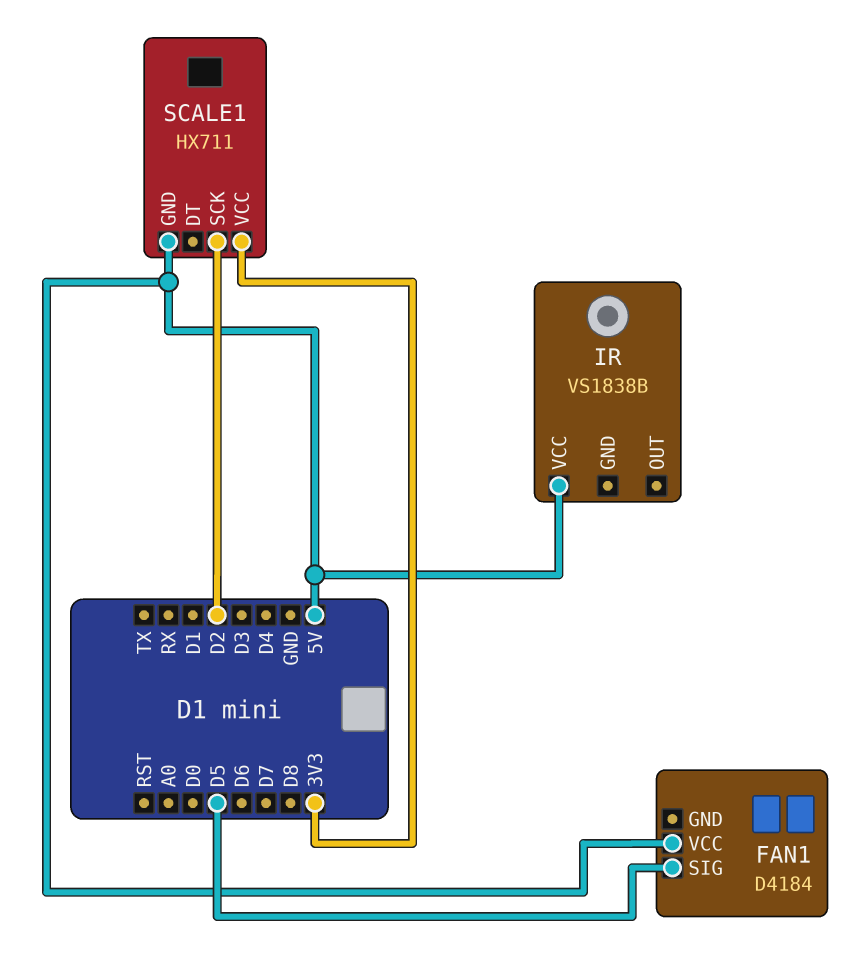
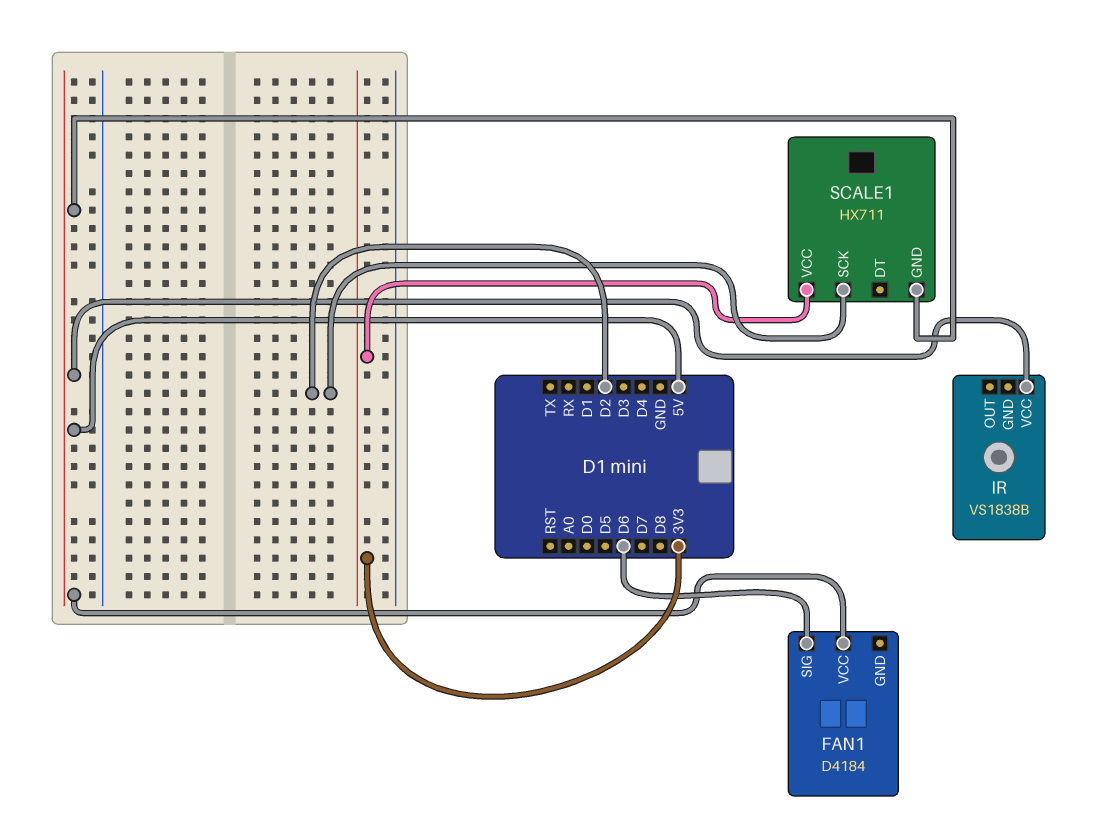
FAN1 pin SIG: D5 -> D6

